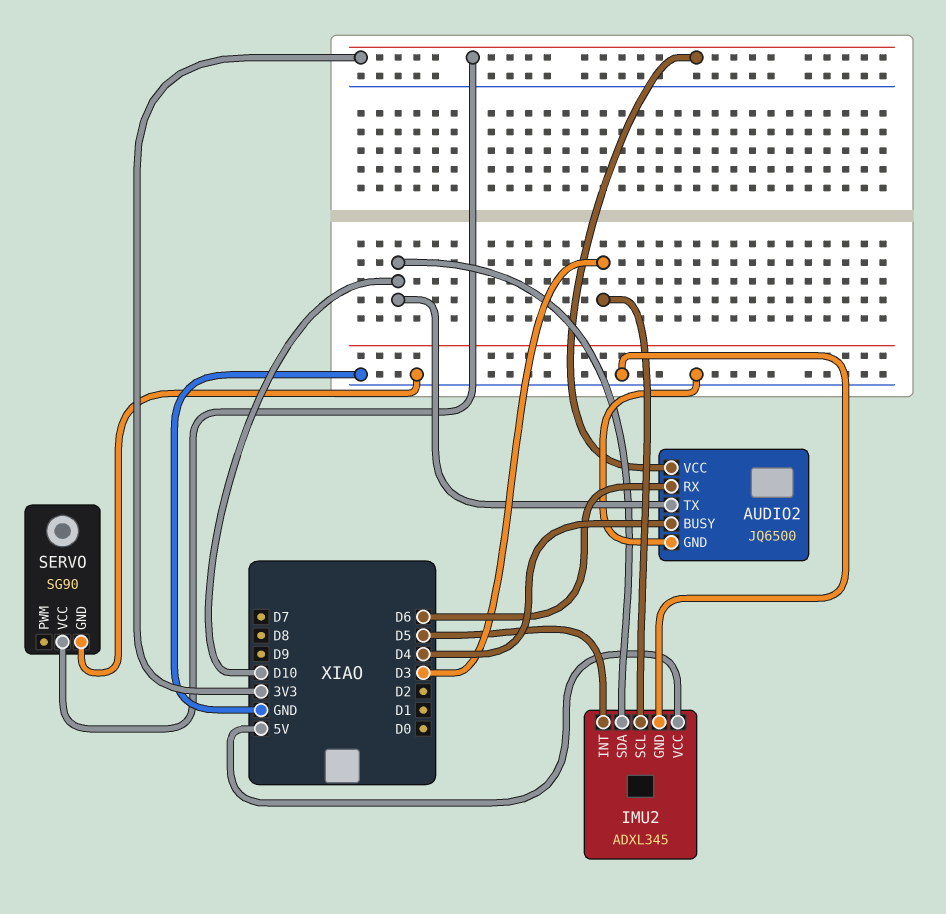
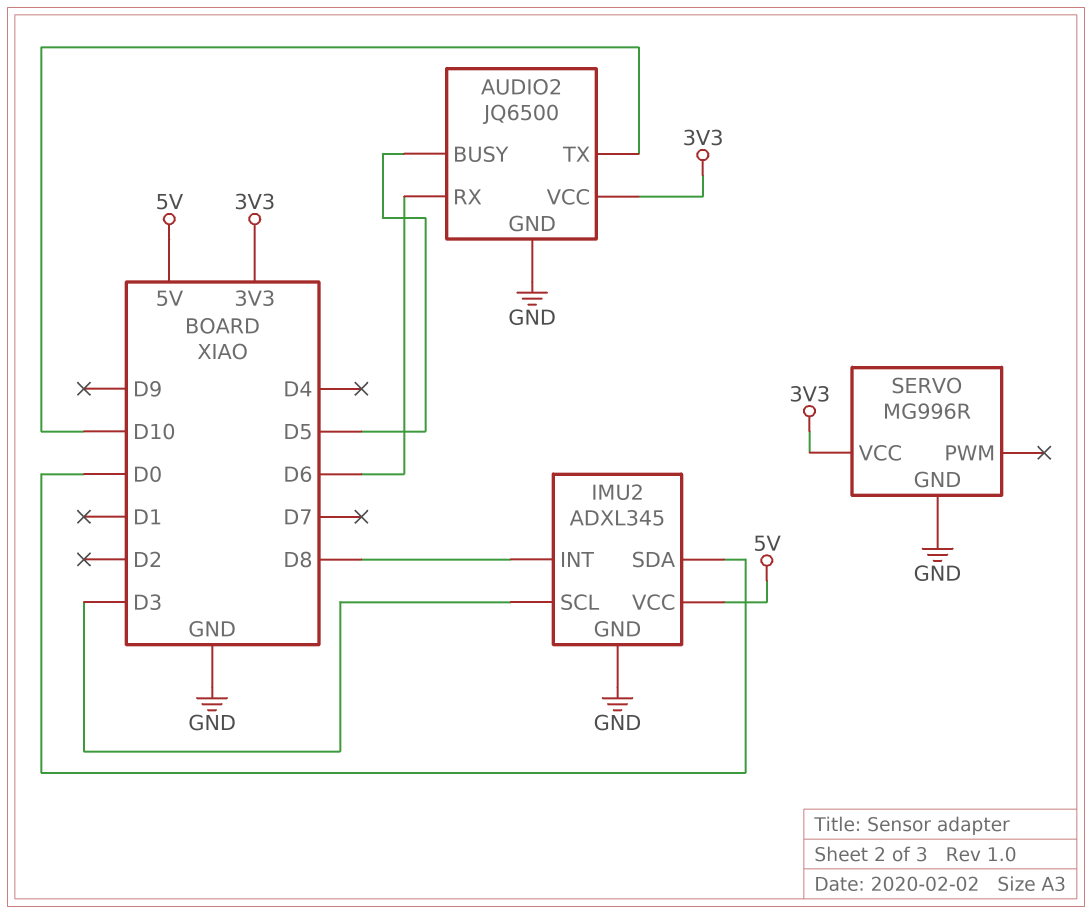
AUDIO2 pin BUSY: D4 -> D5
IMU2 pin INT: D5 -> D8
IMU2 pin SDA: D10 -> D0
SERVO: SG90 -> MG996R

